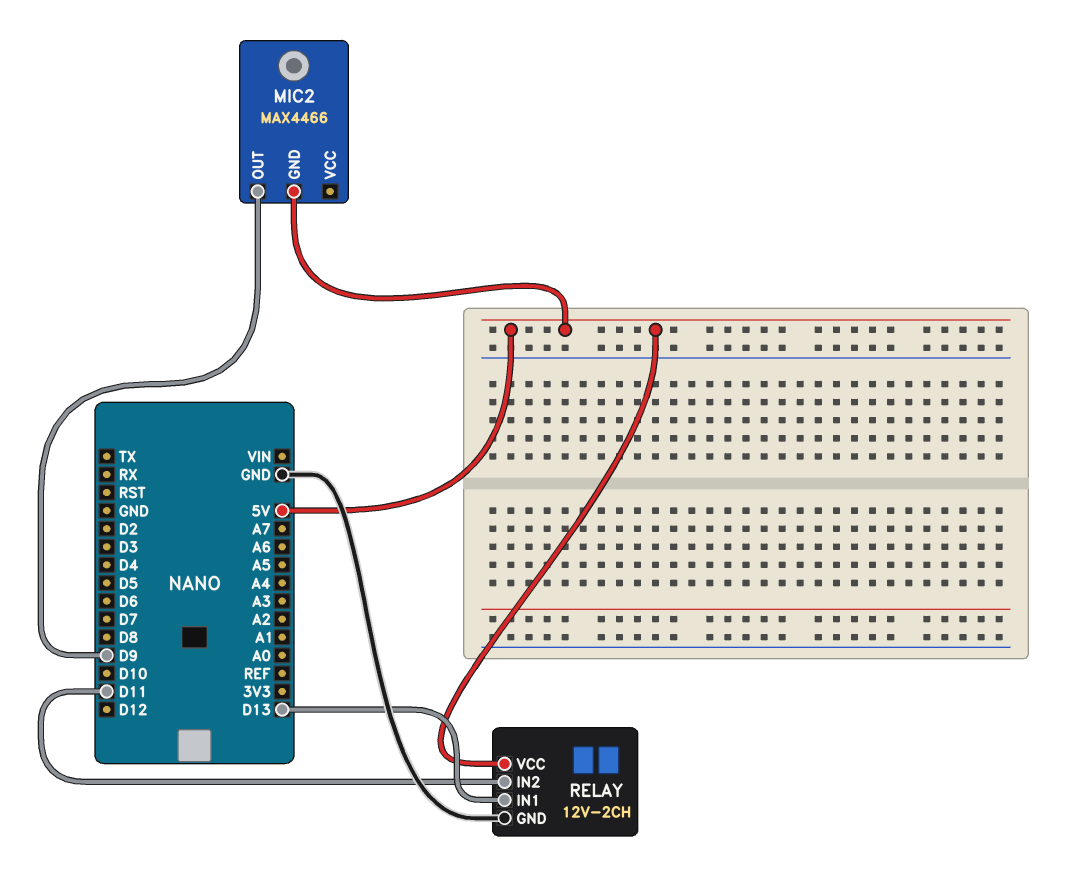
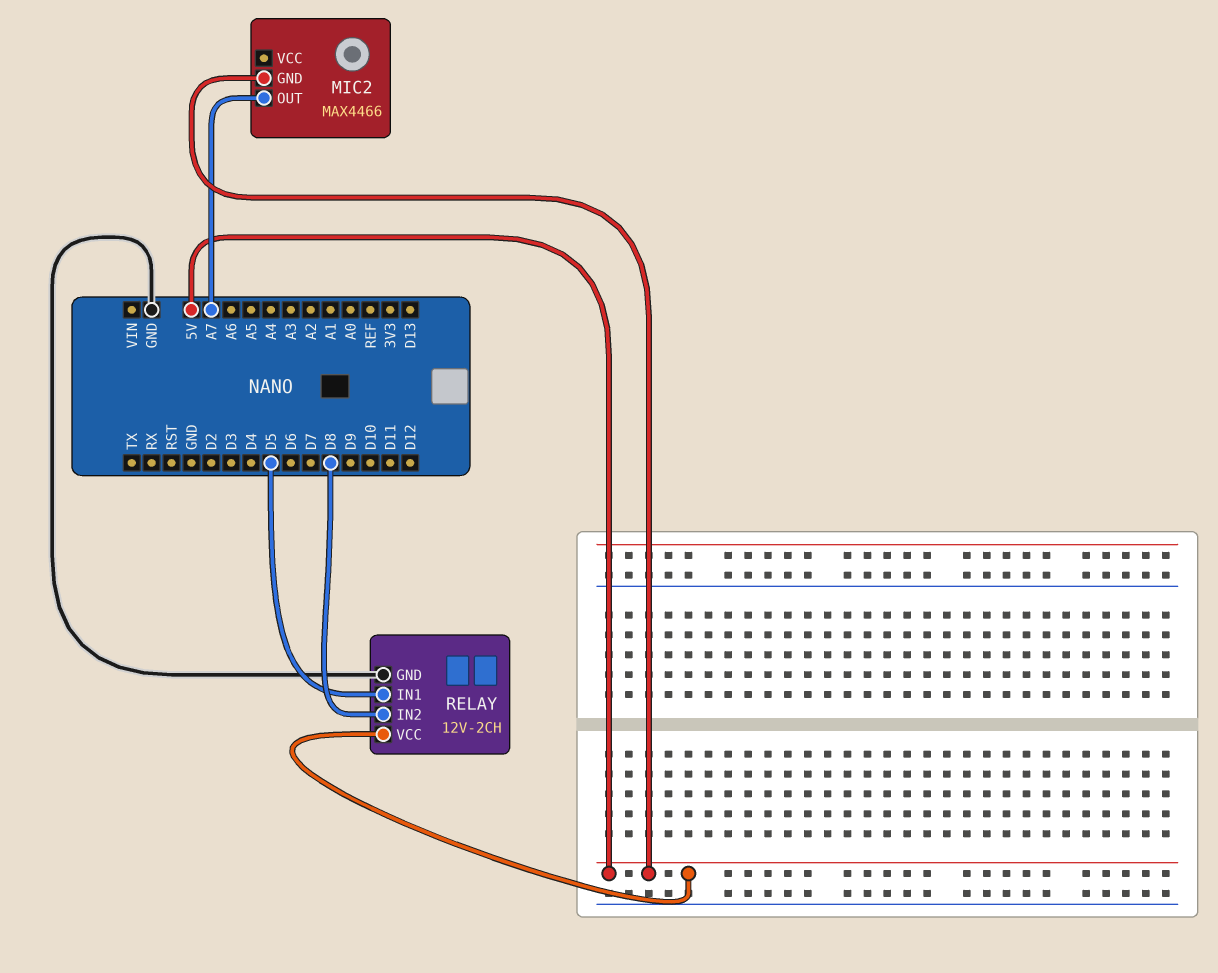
MIC2 pin OUT: D9 -> A7
RELAY pin IN1: D13 -> D5
RELAY pin IN2: D11 -> D8

